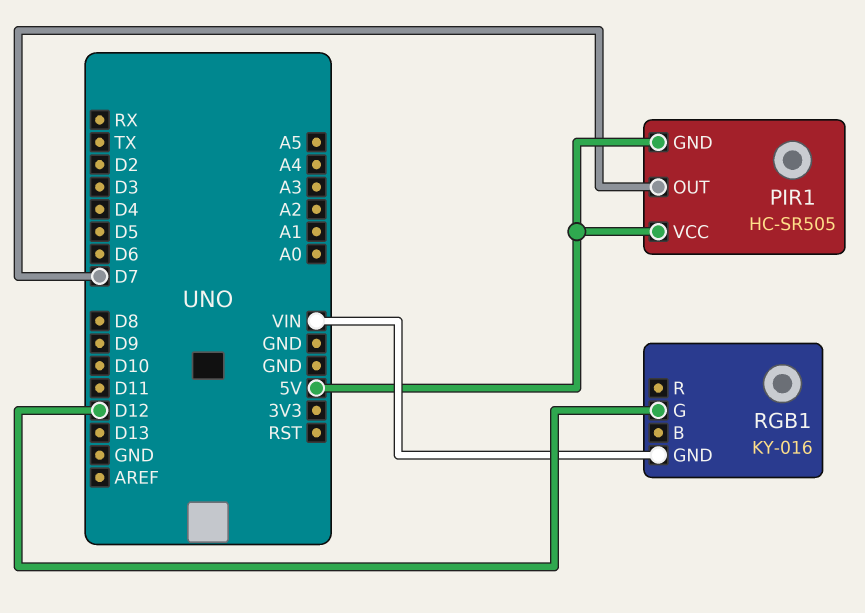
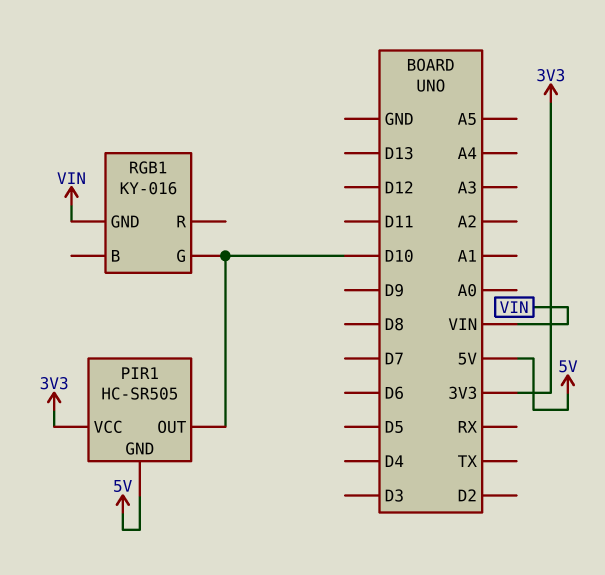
PIR1 pin OUT: D7 -> D10
PIR1 pin VCC: 5V -> 3V3
RGB1 pin G: D12 -> D10

